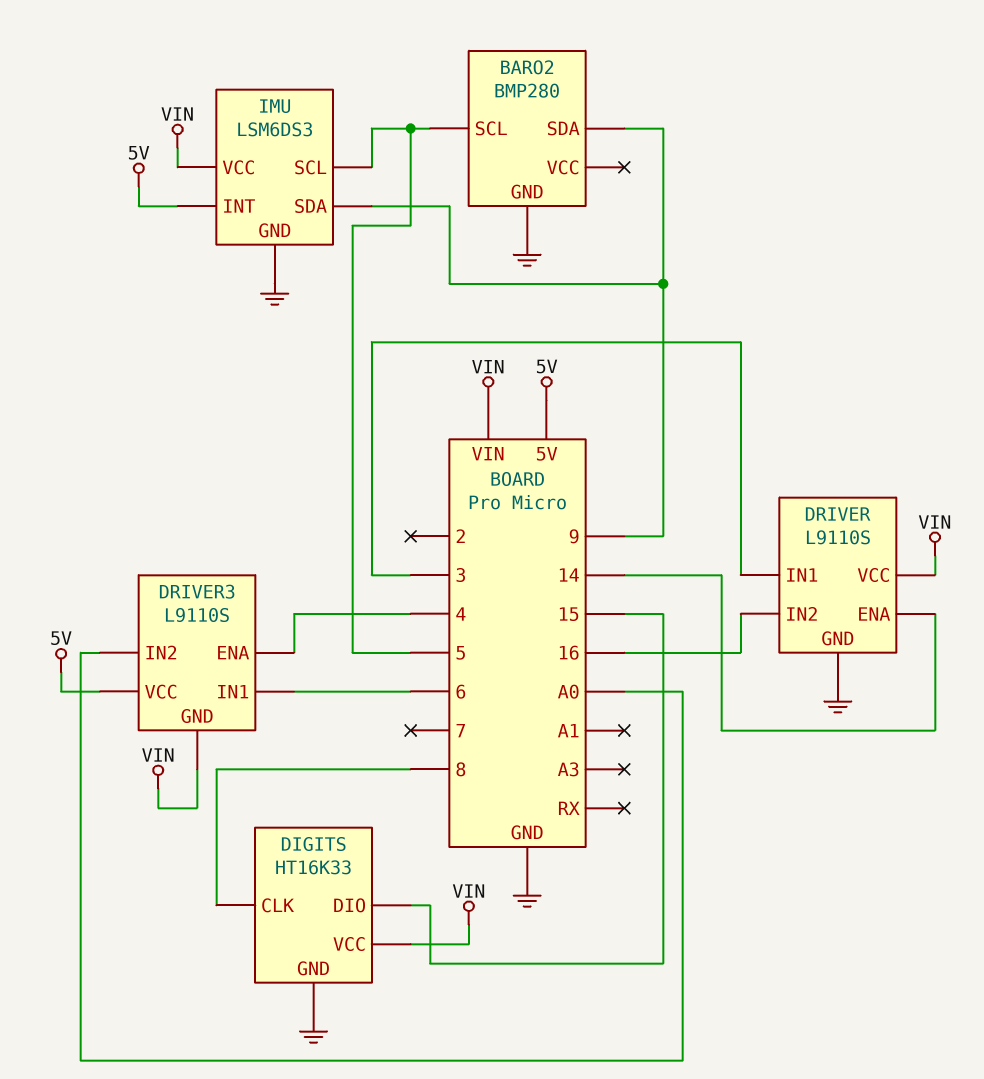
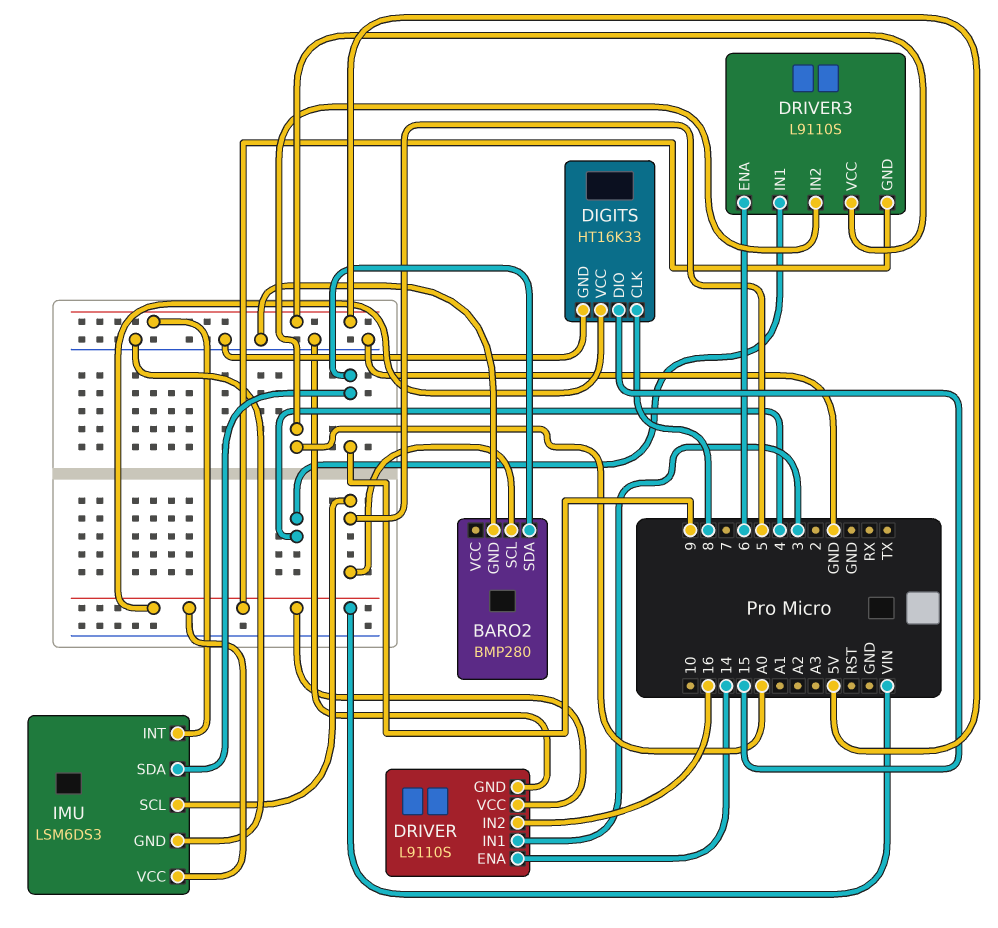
DRIVER3 pin ENA: 4 -> 6
DRIVER3 pin IN1: 6 -> 4

